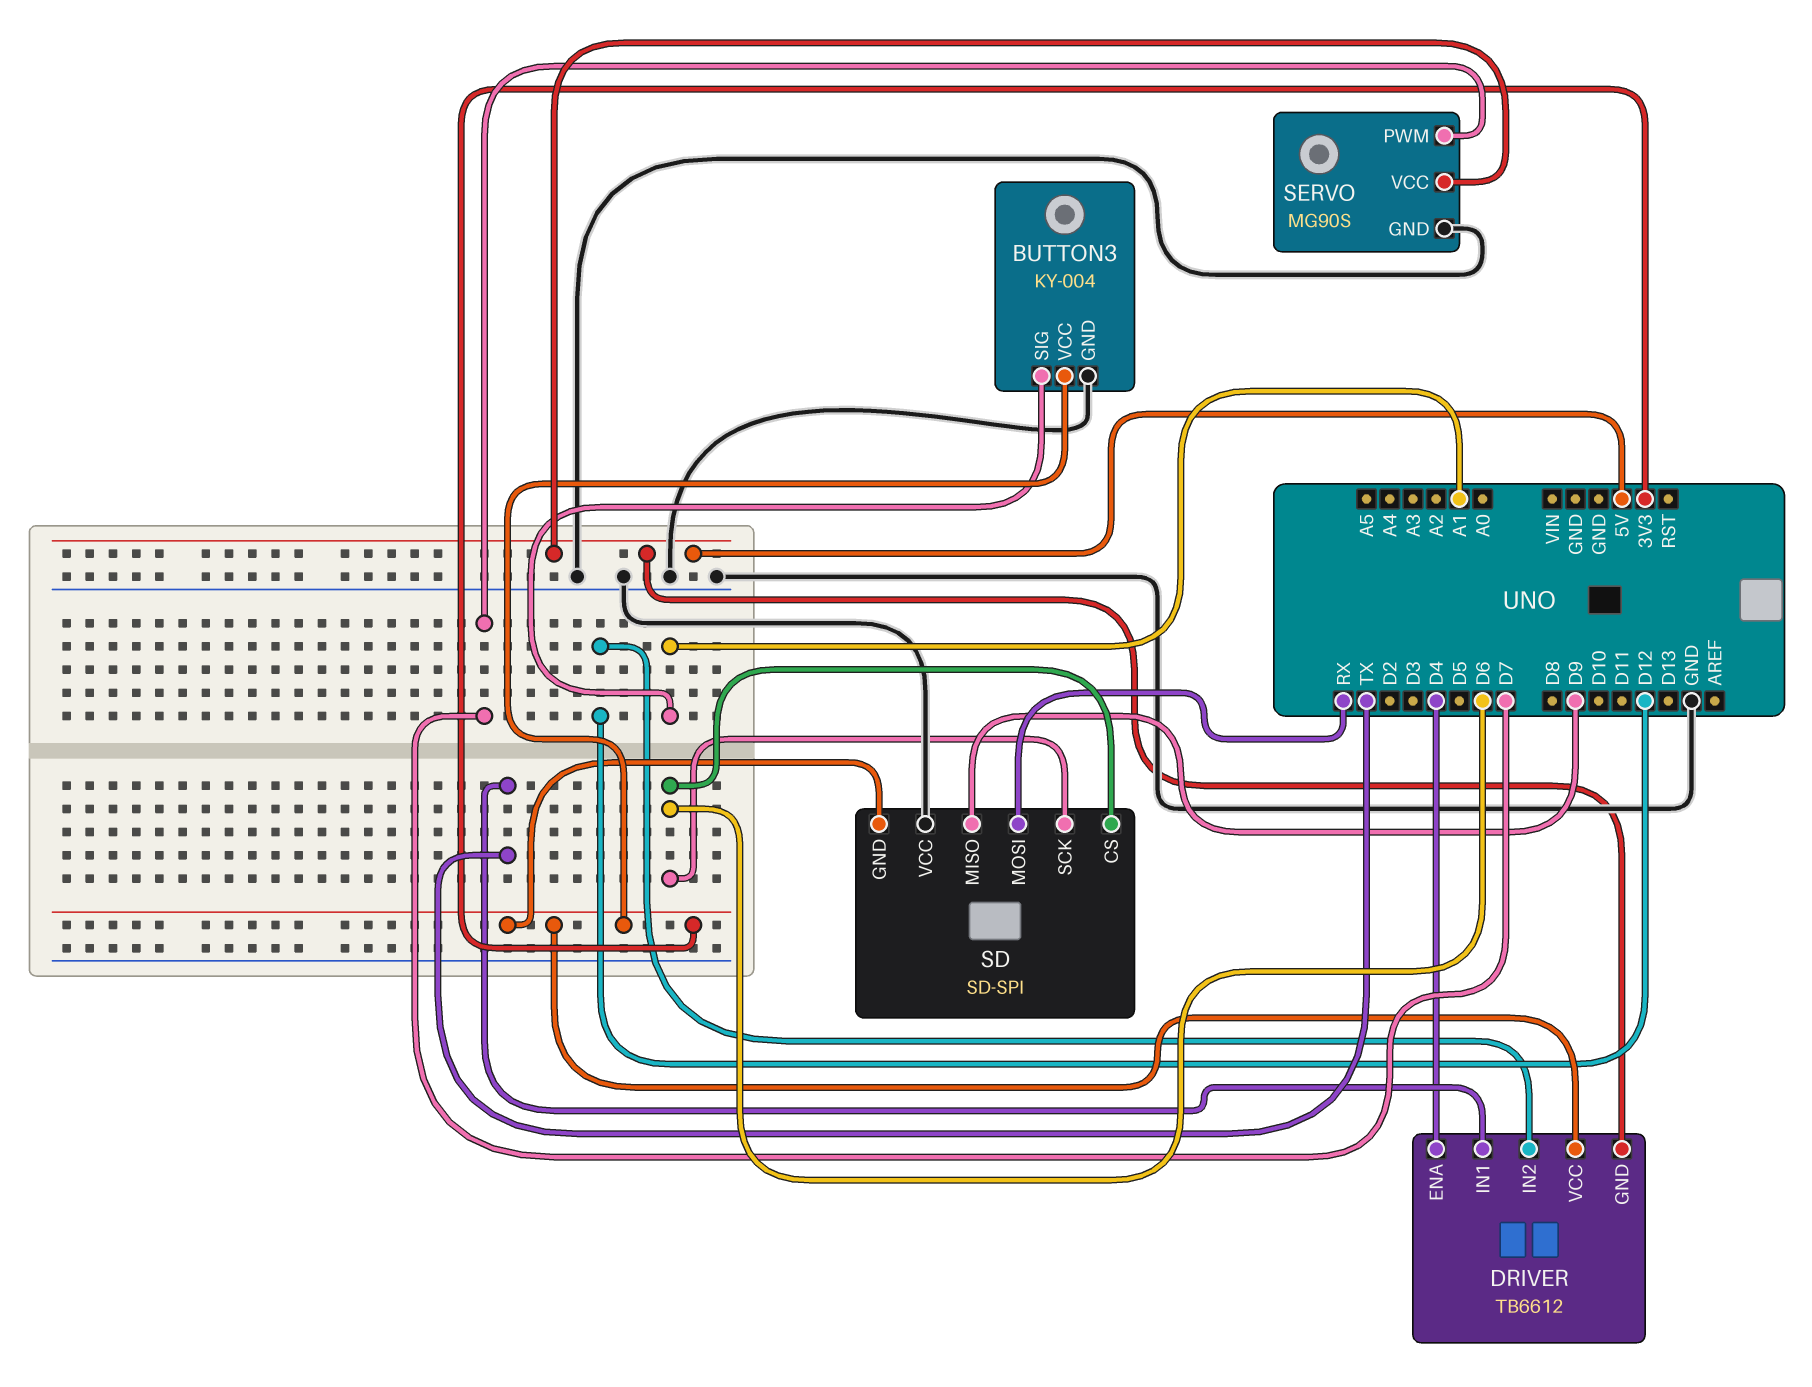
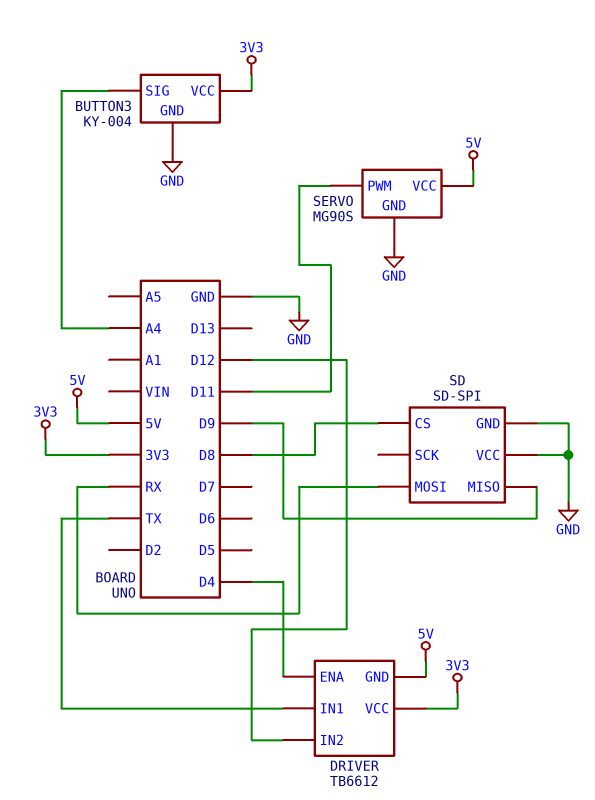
BUTTON3 pin SIG: A1 -> A4
SD pin CS: D6 -> D8
SD pin GND: 3V3 -> GND
SD pin SCK: D6 -> none
SERVO pin PWM: D7 -> D11

